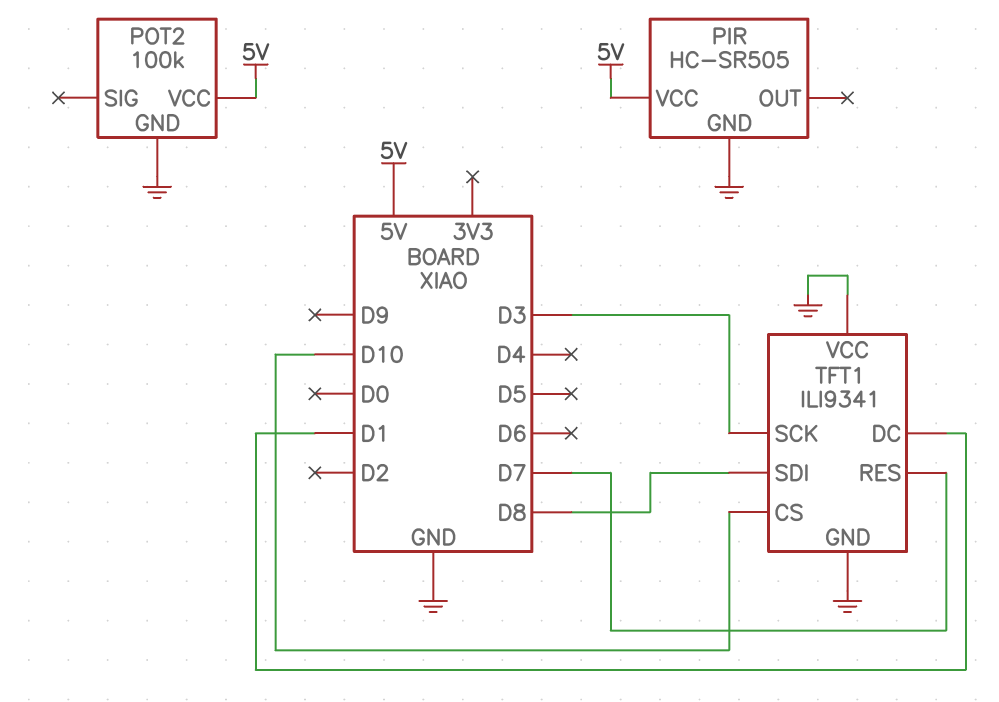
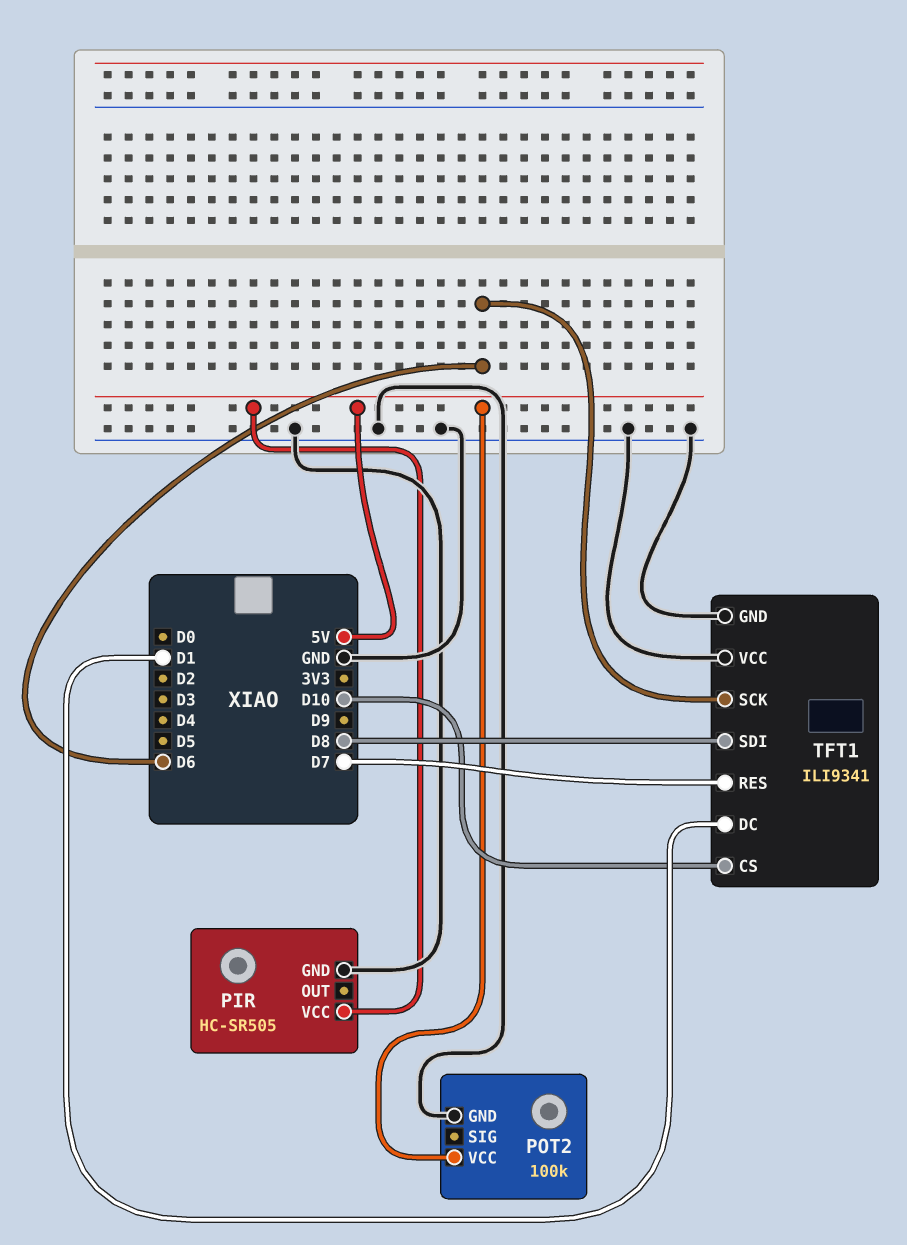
TFT1 pin SCK: D3 -> D6

